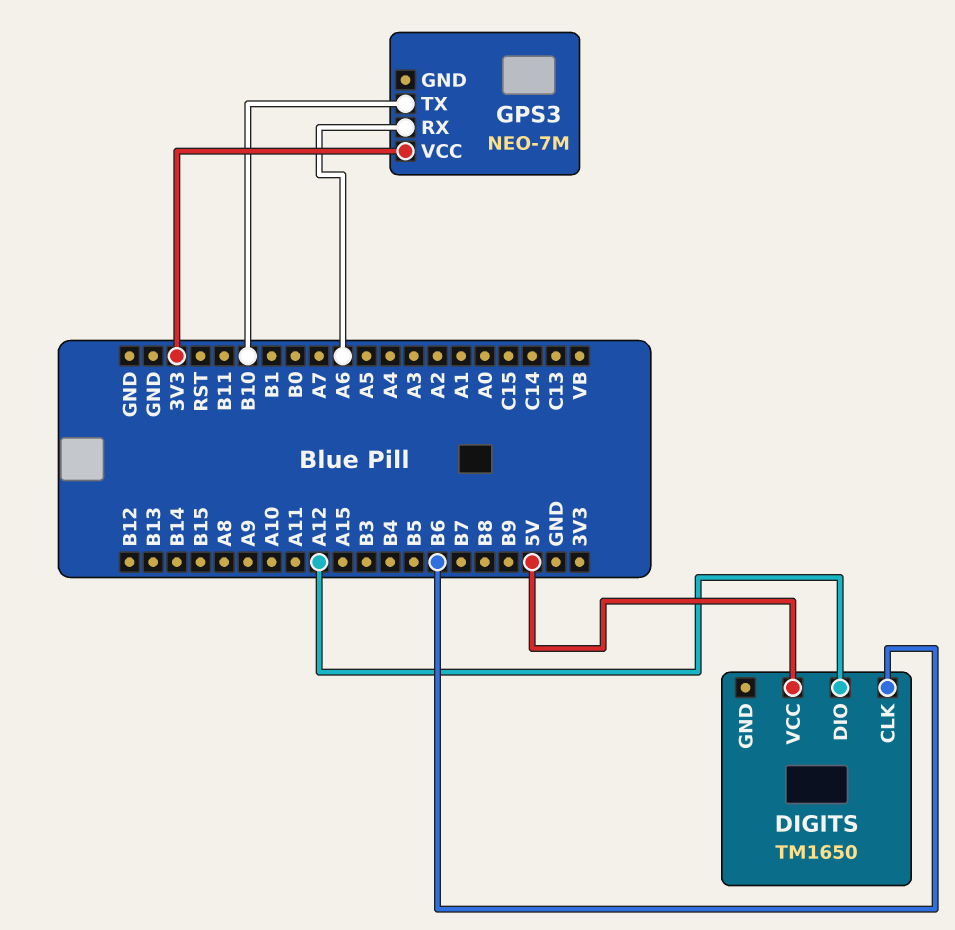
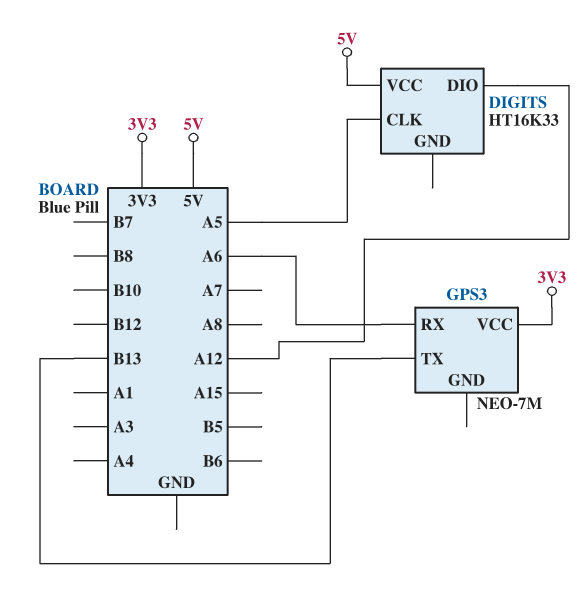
DIGITS: TM1650 -> HT16K33
DIGITS pin CLK: B6 -> A5
GPS3 pin TX: B10 -> B13

